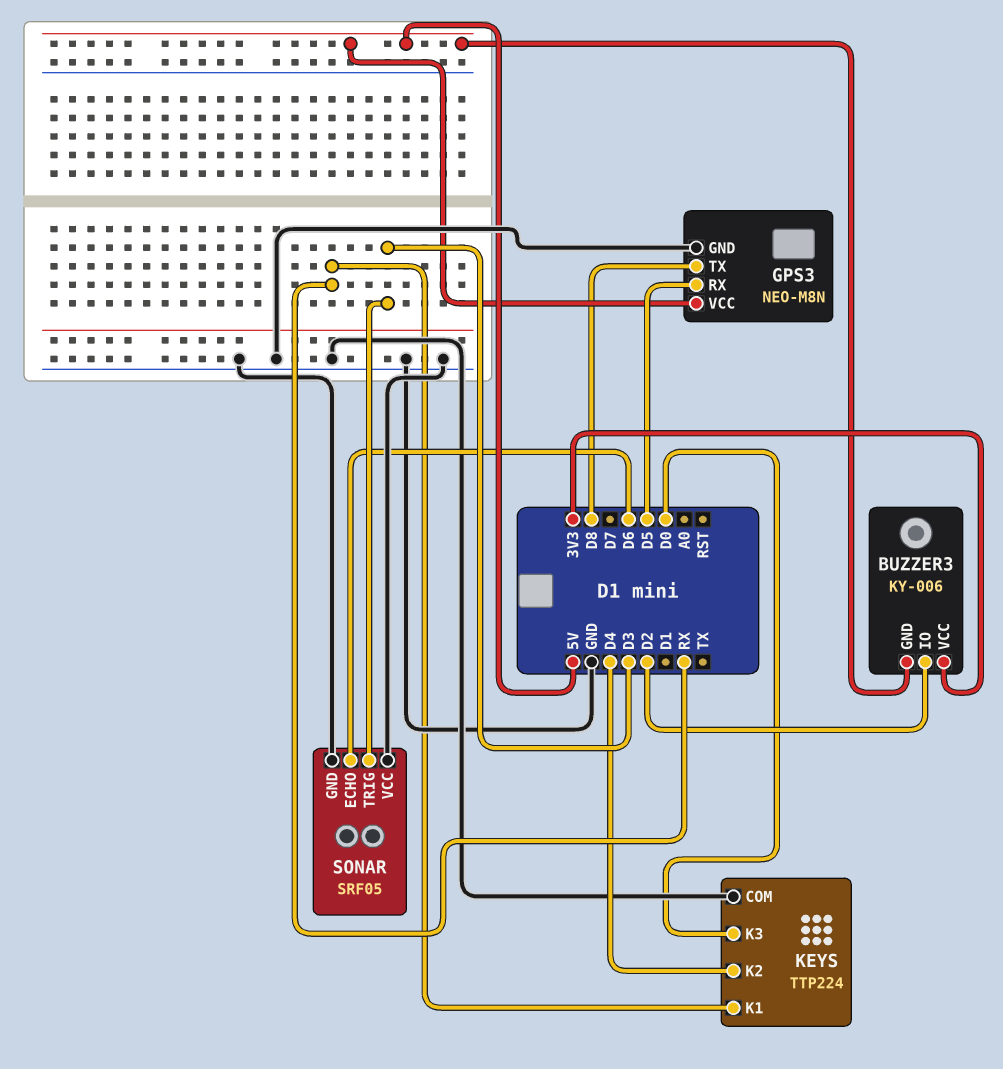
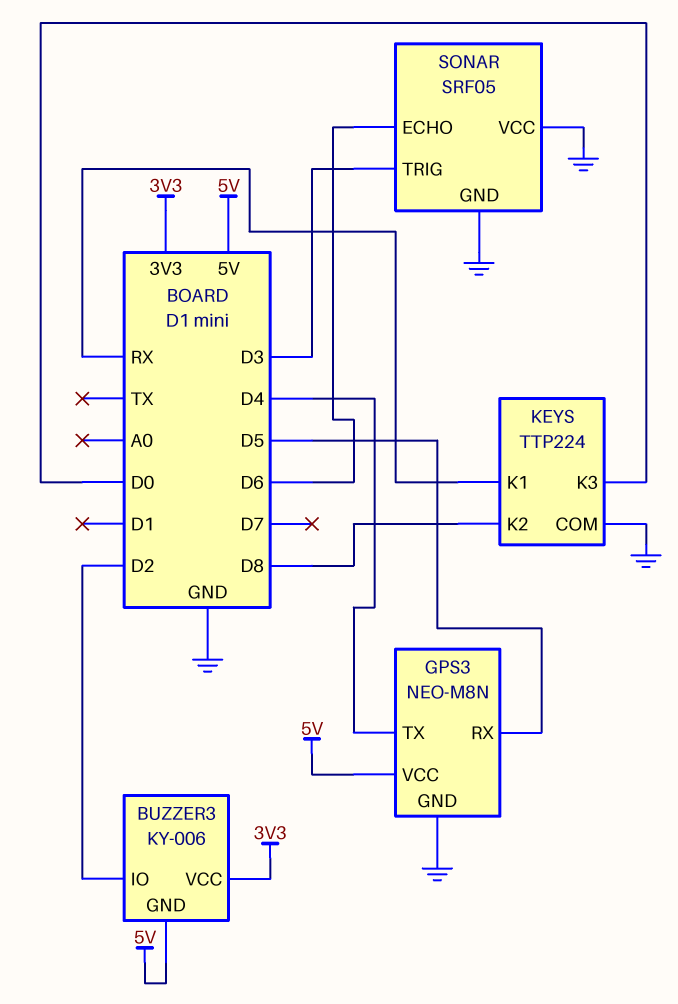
GPS3 pin TX: D8 -> D4
KEYS pin K2: D4 -> D8

